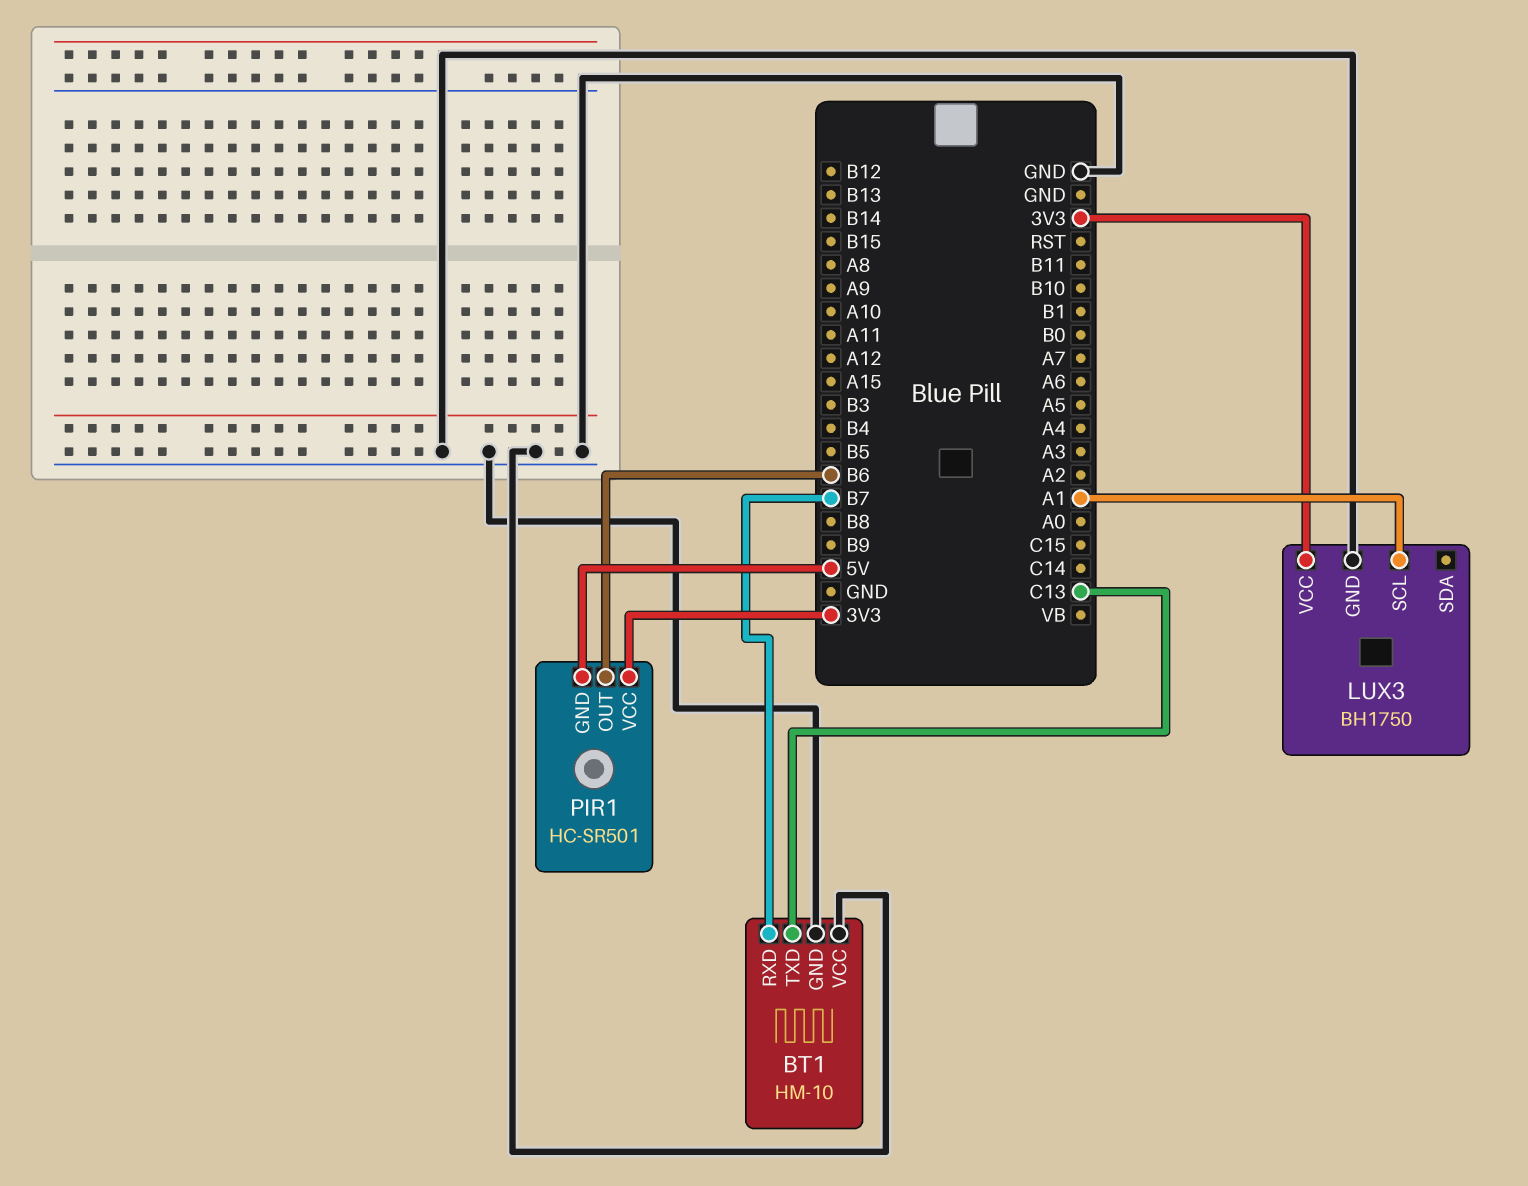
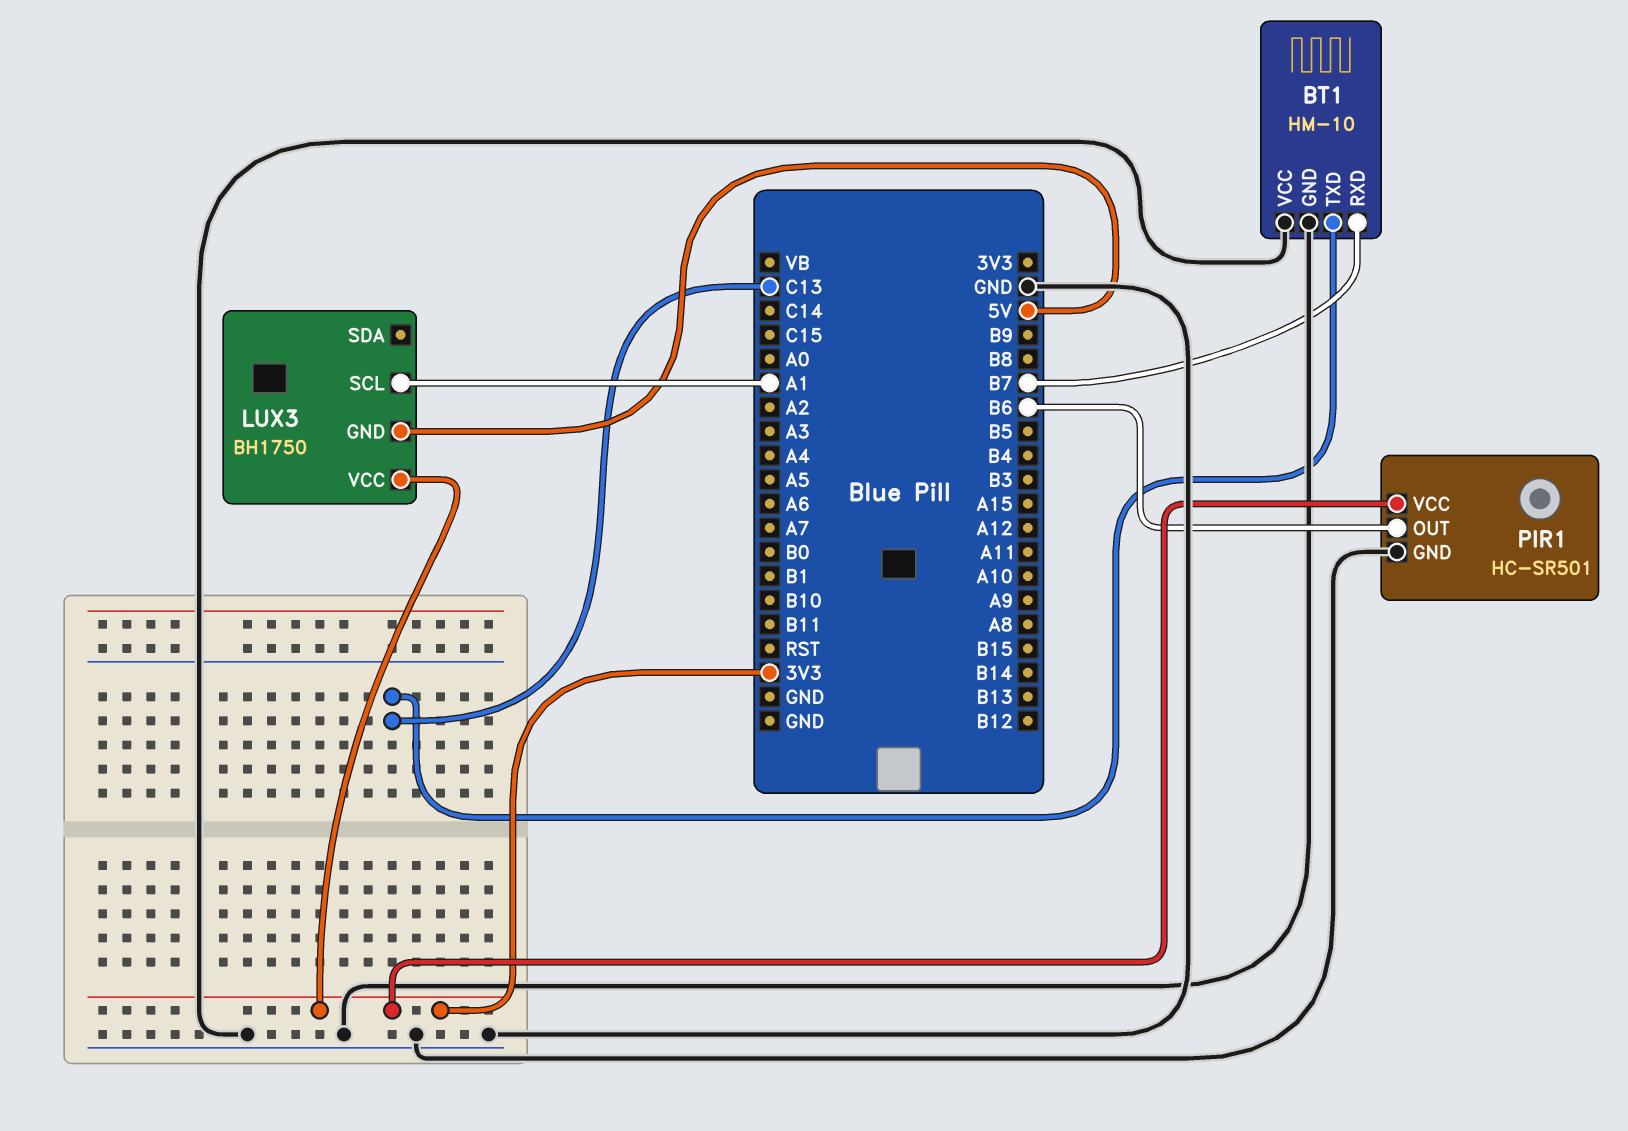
LUX3 pin GND: GND -> 5V
PIR1 pin GND: 5V -> GND

